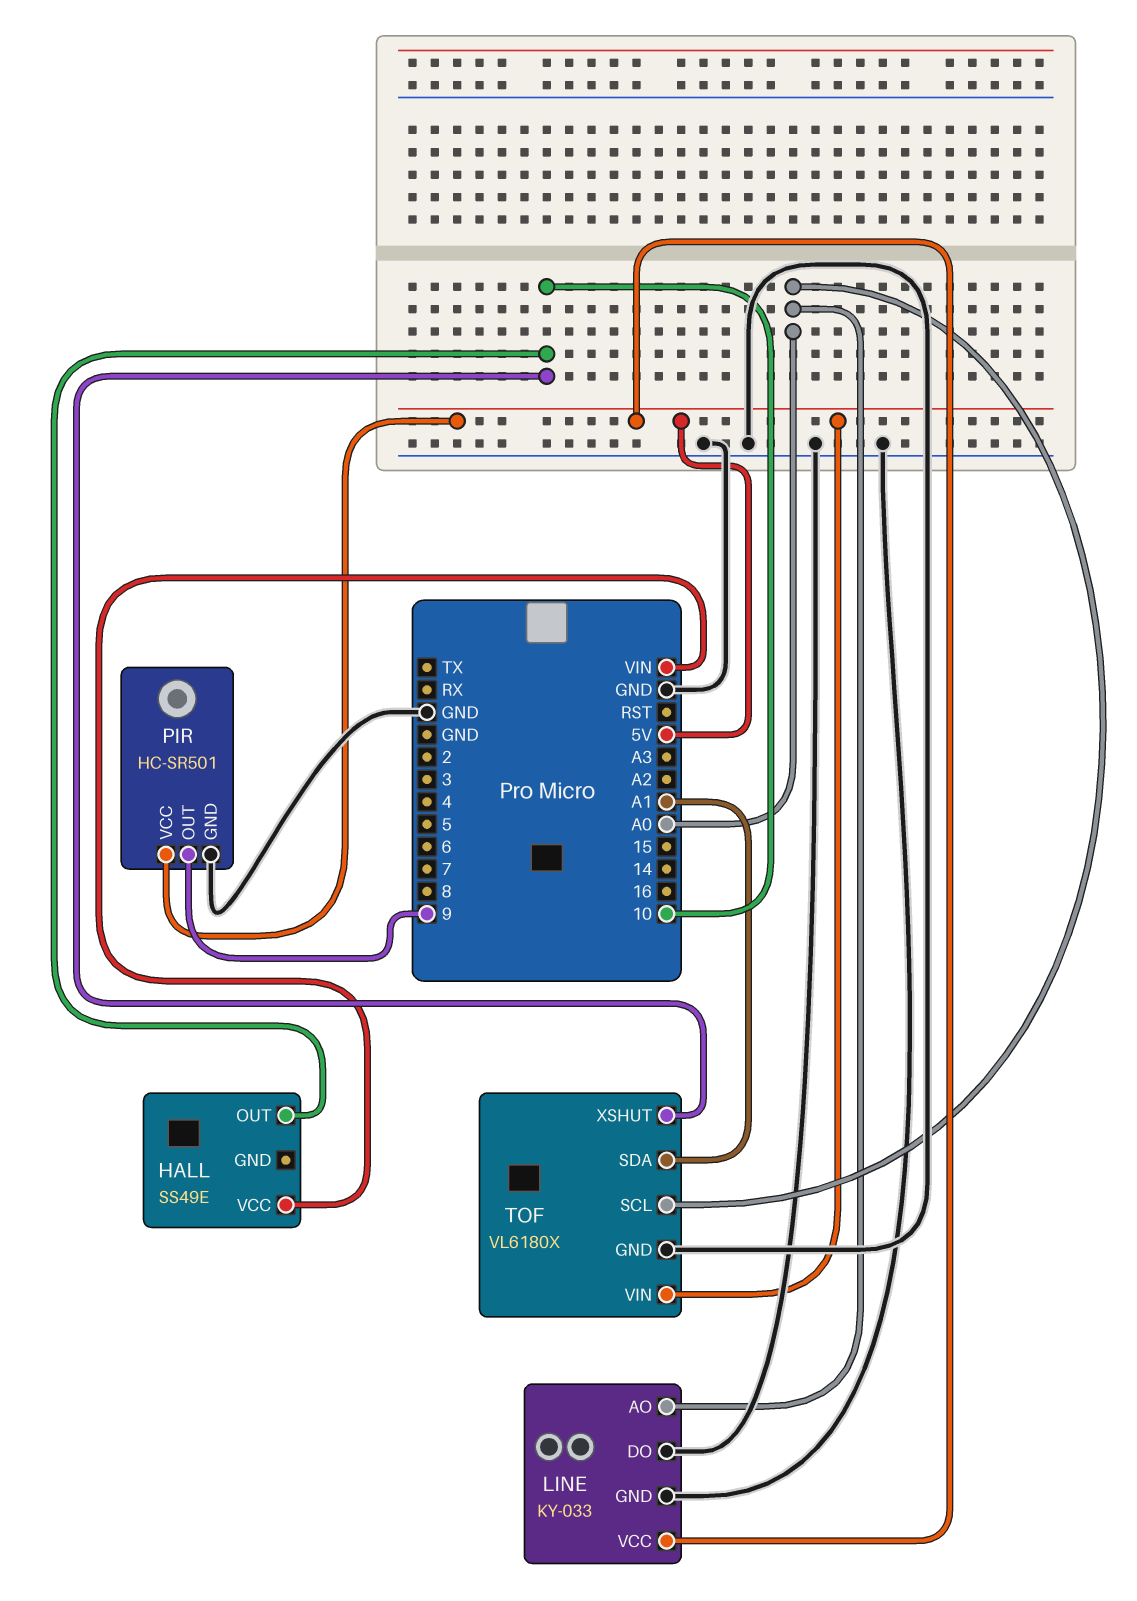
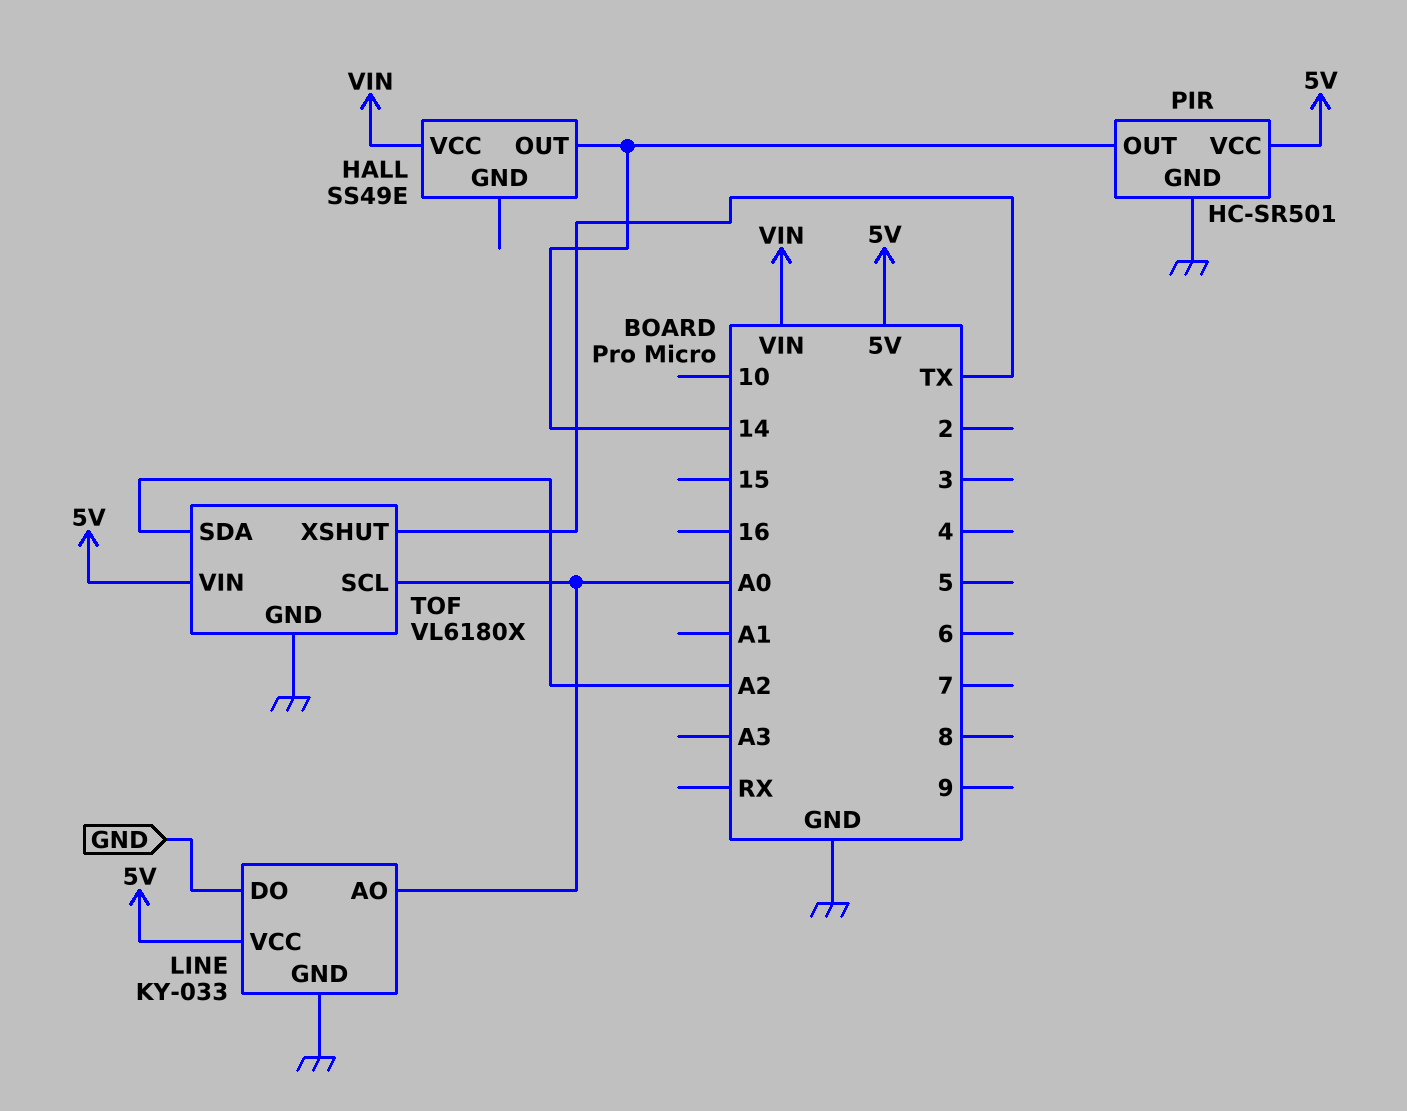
HALL pin OUT: 10 -> 14
PIR pin OUT: 9 -> 14
TOF pin SDA: A1 -> A2
TOF pin XSHUT: 10 -> TX

